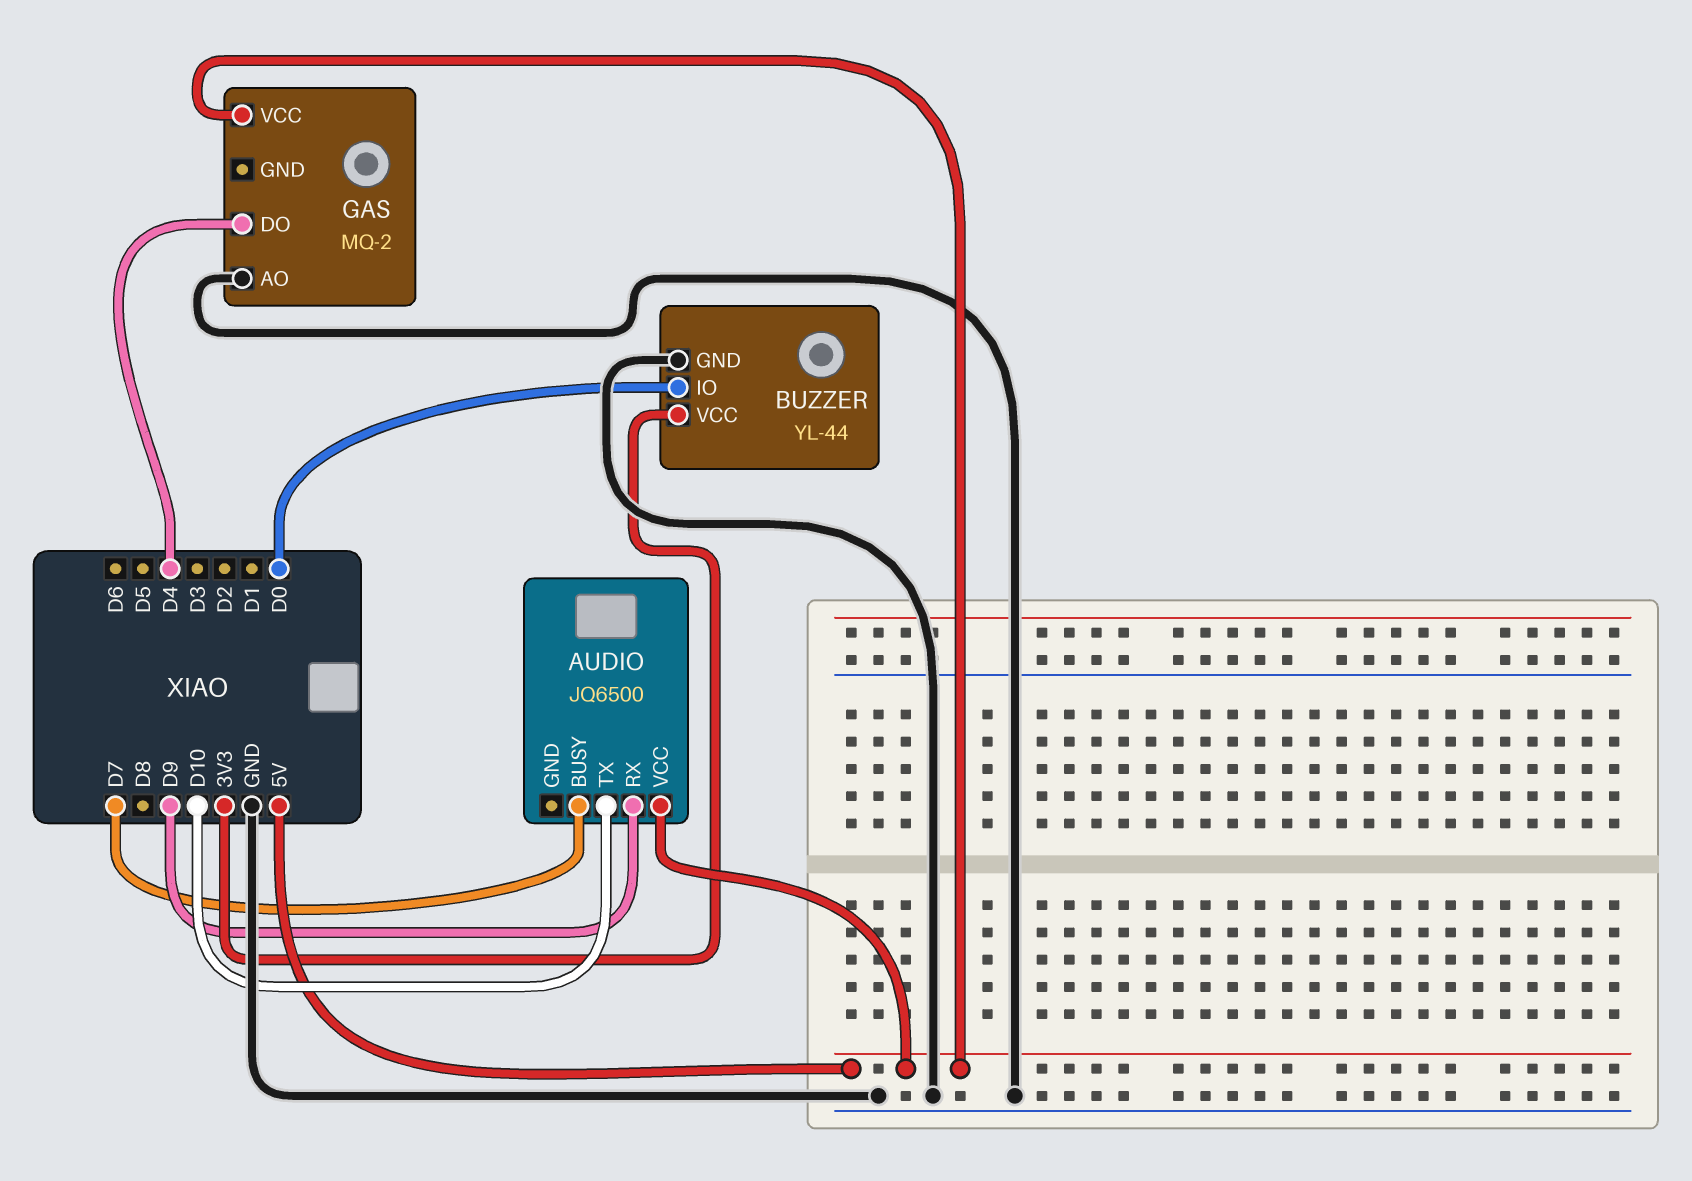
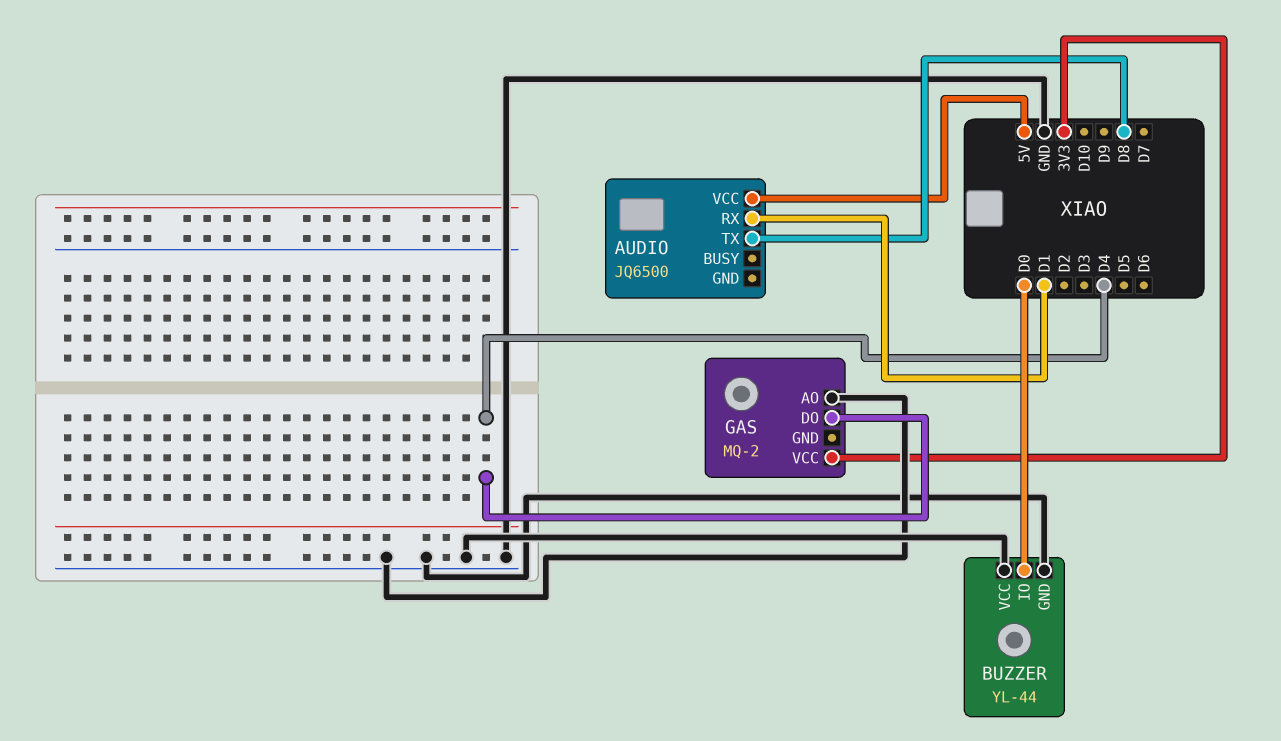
AUDIO pin BUSY: D7 -> none
AUDIO pin RX: D9 -> D1
AUDIO pin TX: D10 -> D8
BUZZER pin VCC: 3V3 -> GND
GAS pin VCC: 5V -> 3V3

